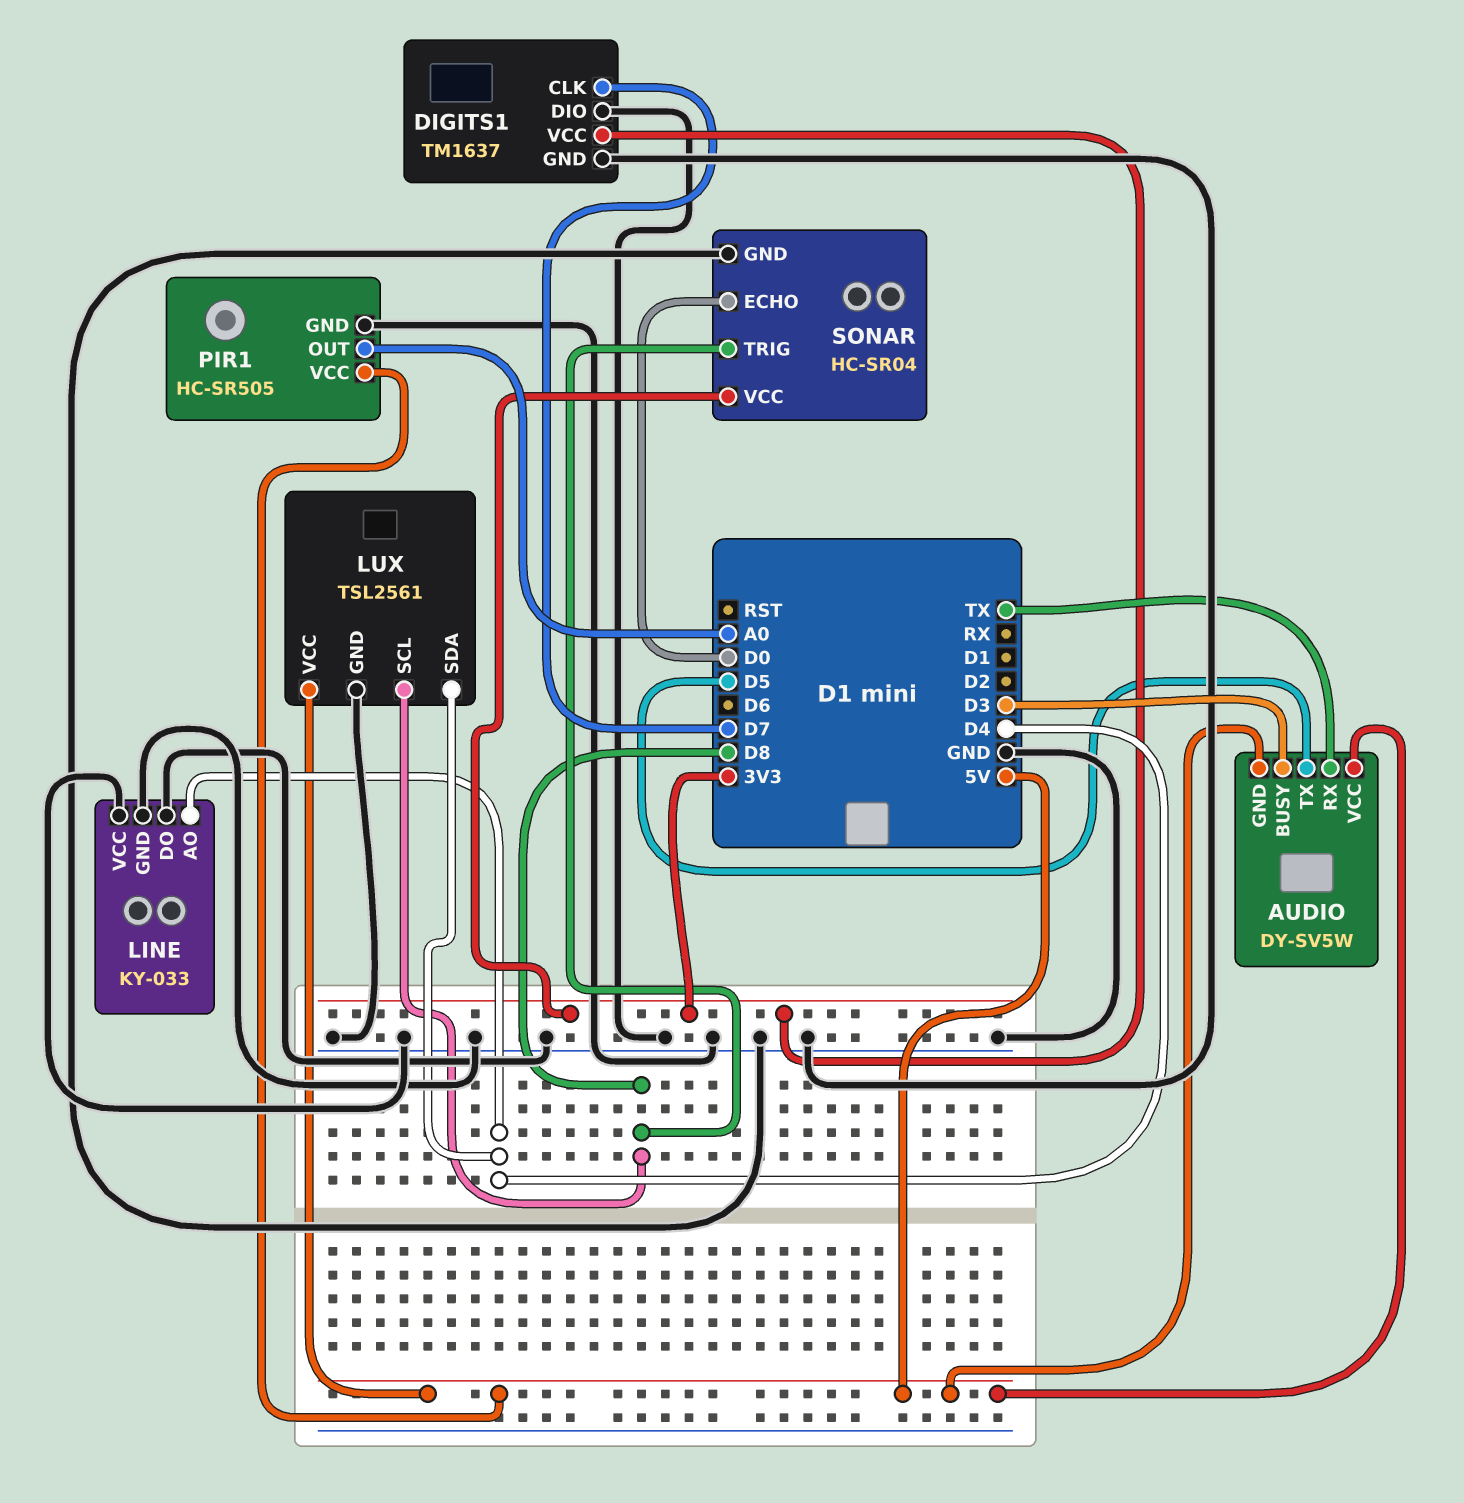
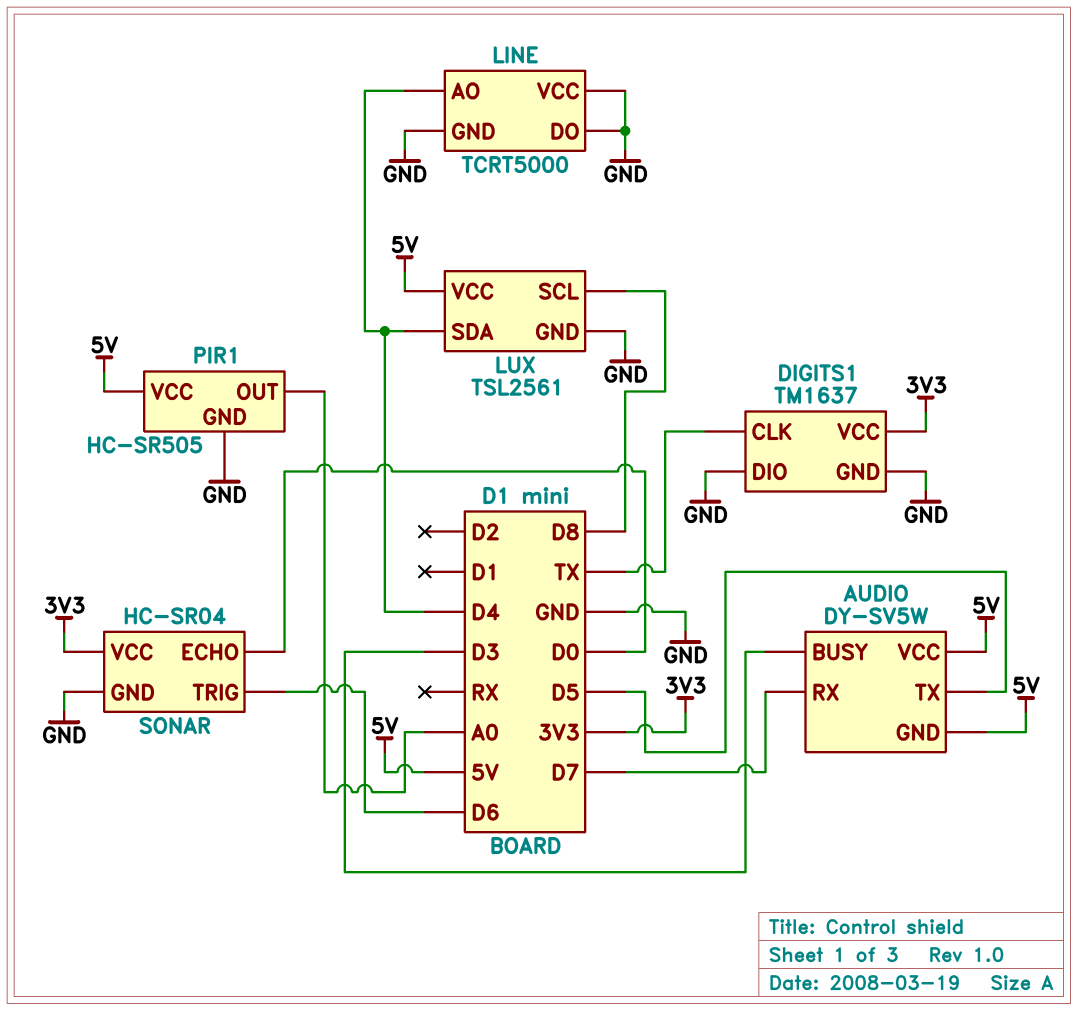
AUDIO pin RX: TX -> D7
DIGITS1 pin CLK: D7 -> TX
LINE: KY-033 -> TCRT5000
SONAR pin TRIG: D8 -> D6

